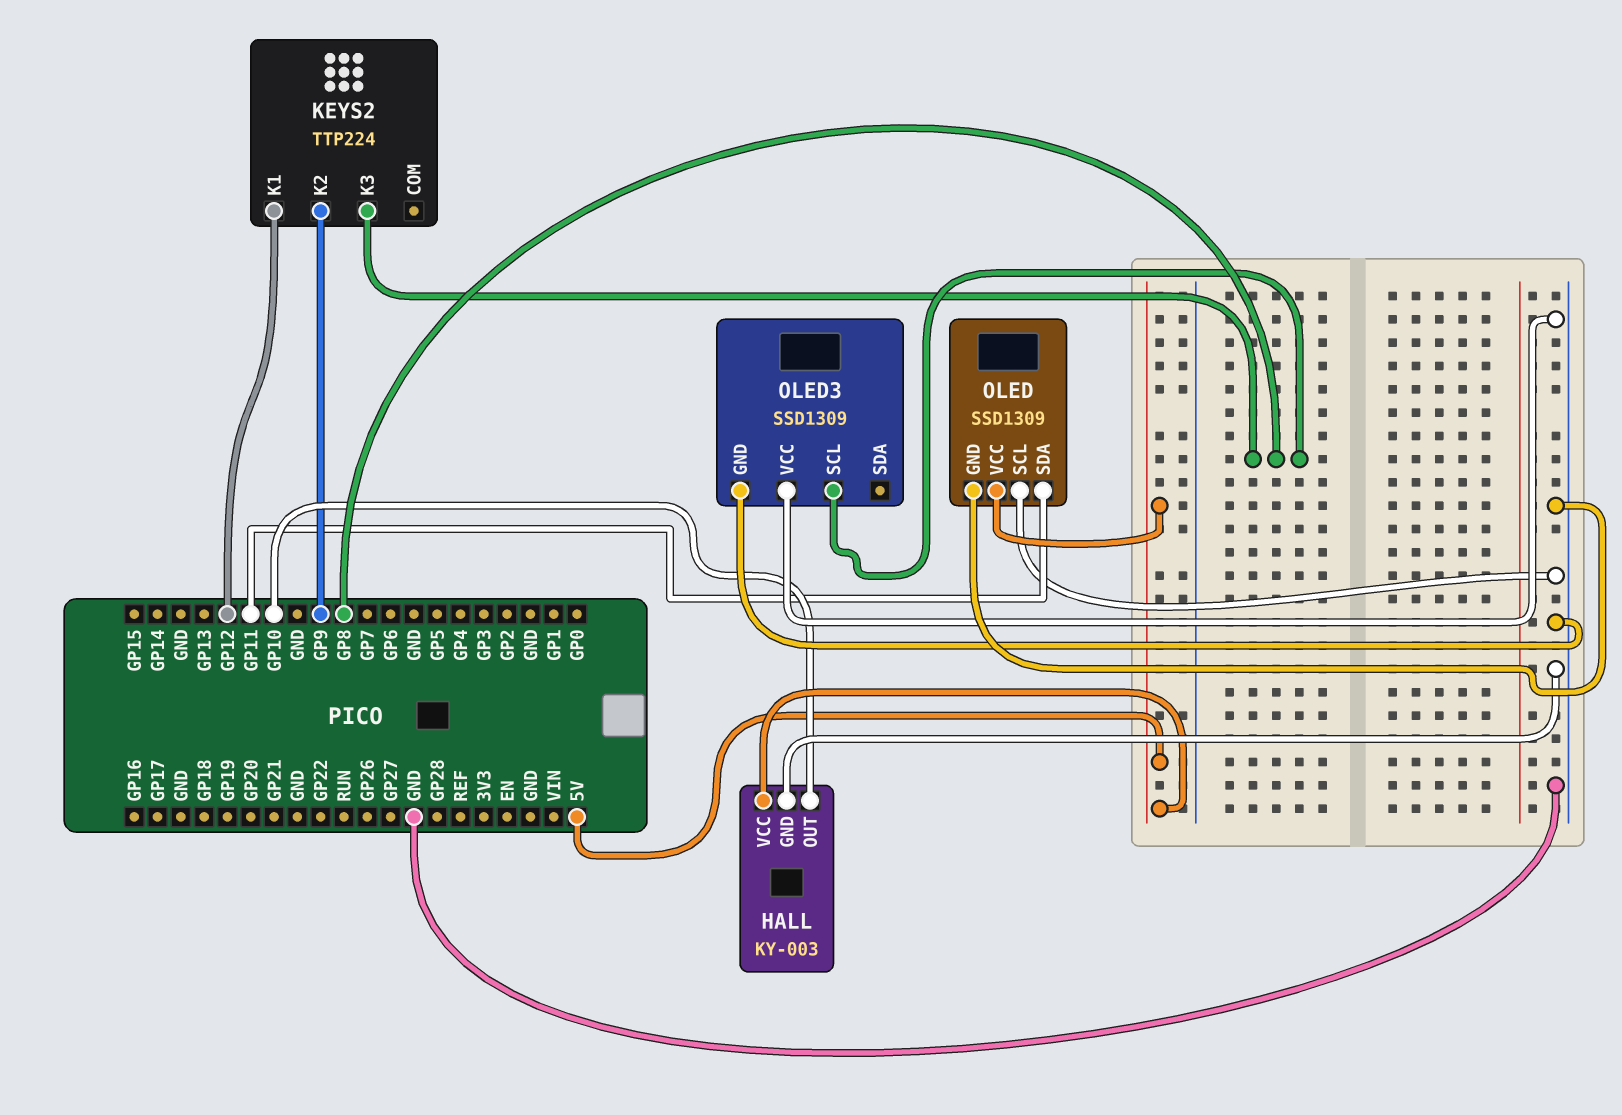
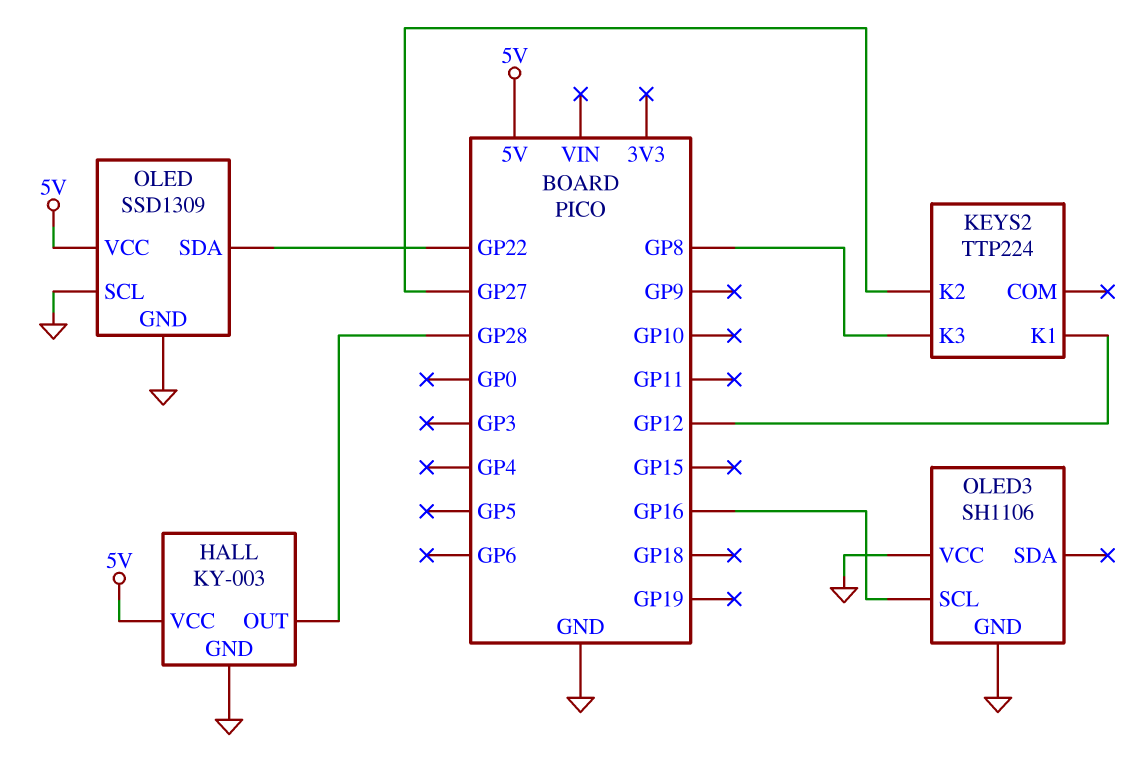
HALL pin OUT: GP10 -> GP28
KEYS2 pin K2: GP9 -> GP27
OLED pin SDA: GP11 -> GP22
OLED3: SSD1309 -> SH1106
OLED3 pin SCL: GP8 -> GP16

